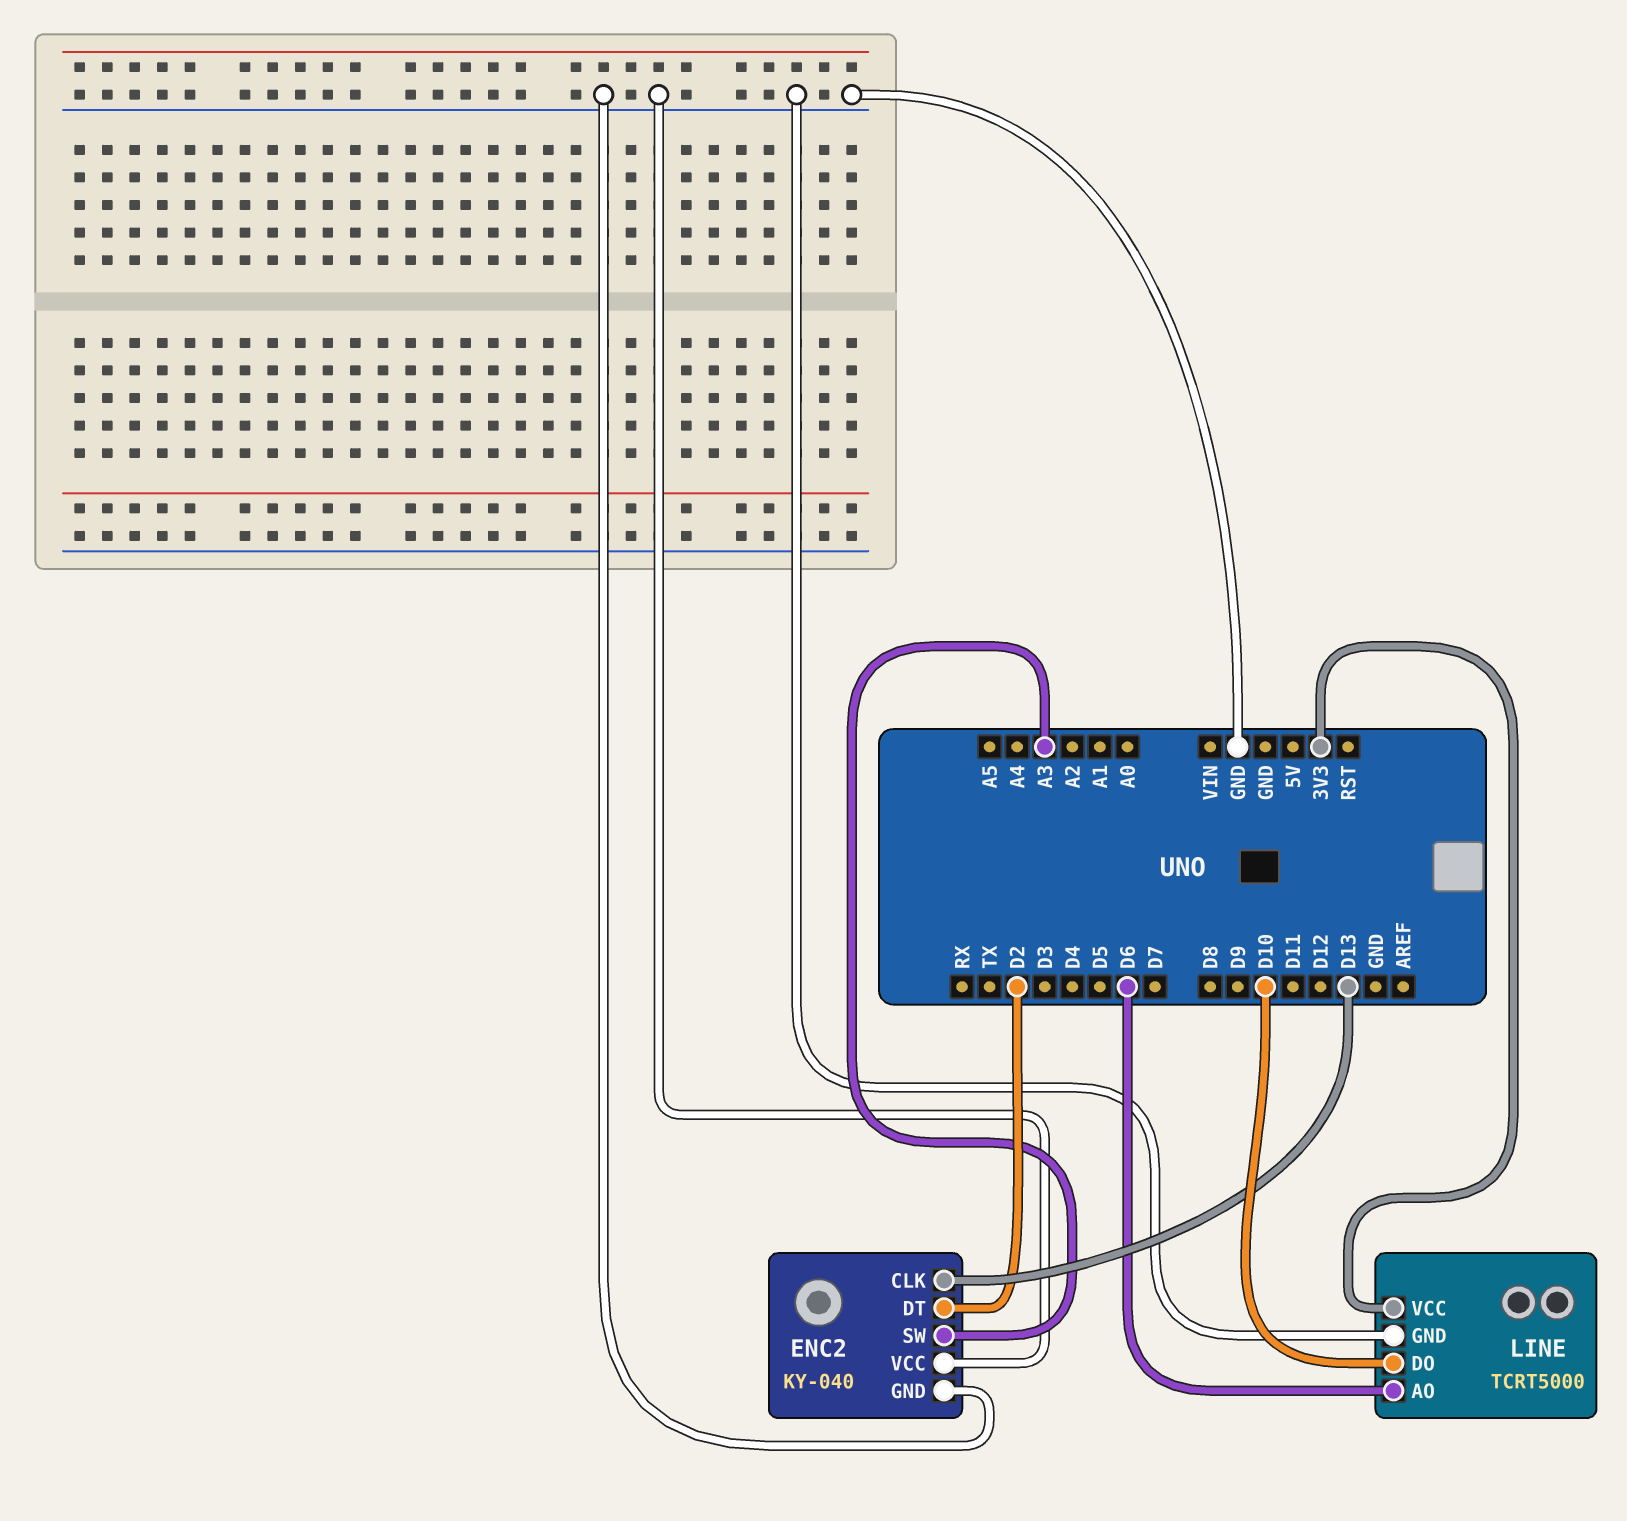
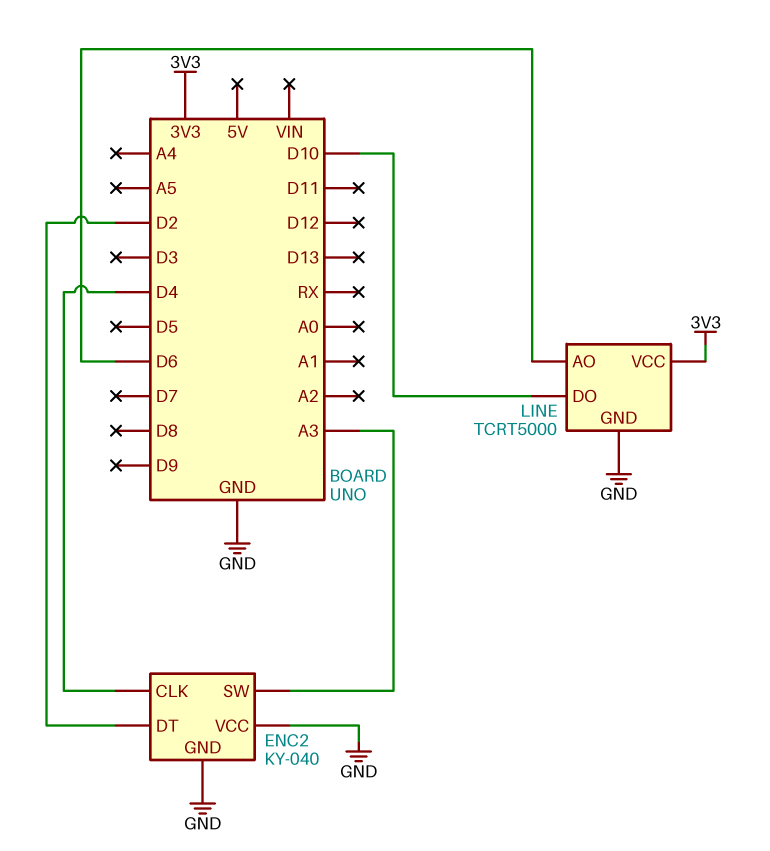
ENC2 pin CLK: D13 -> D4

